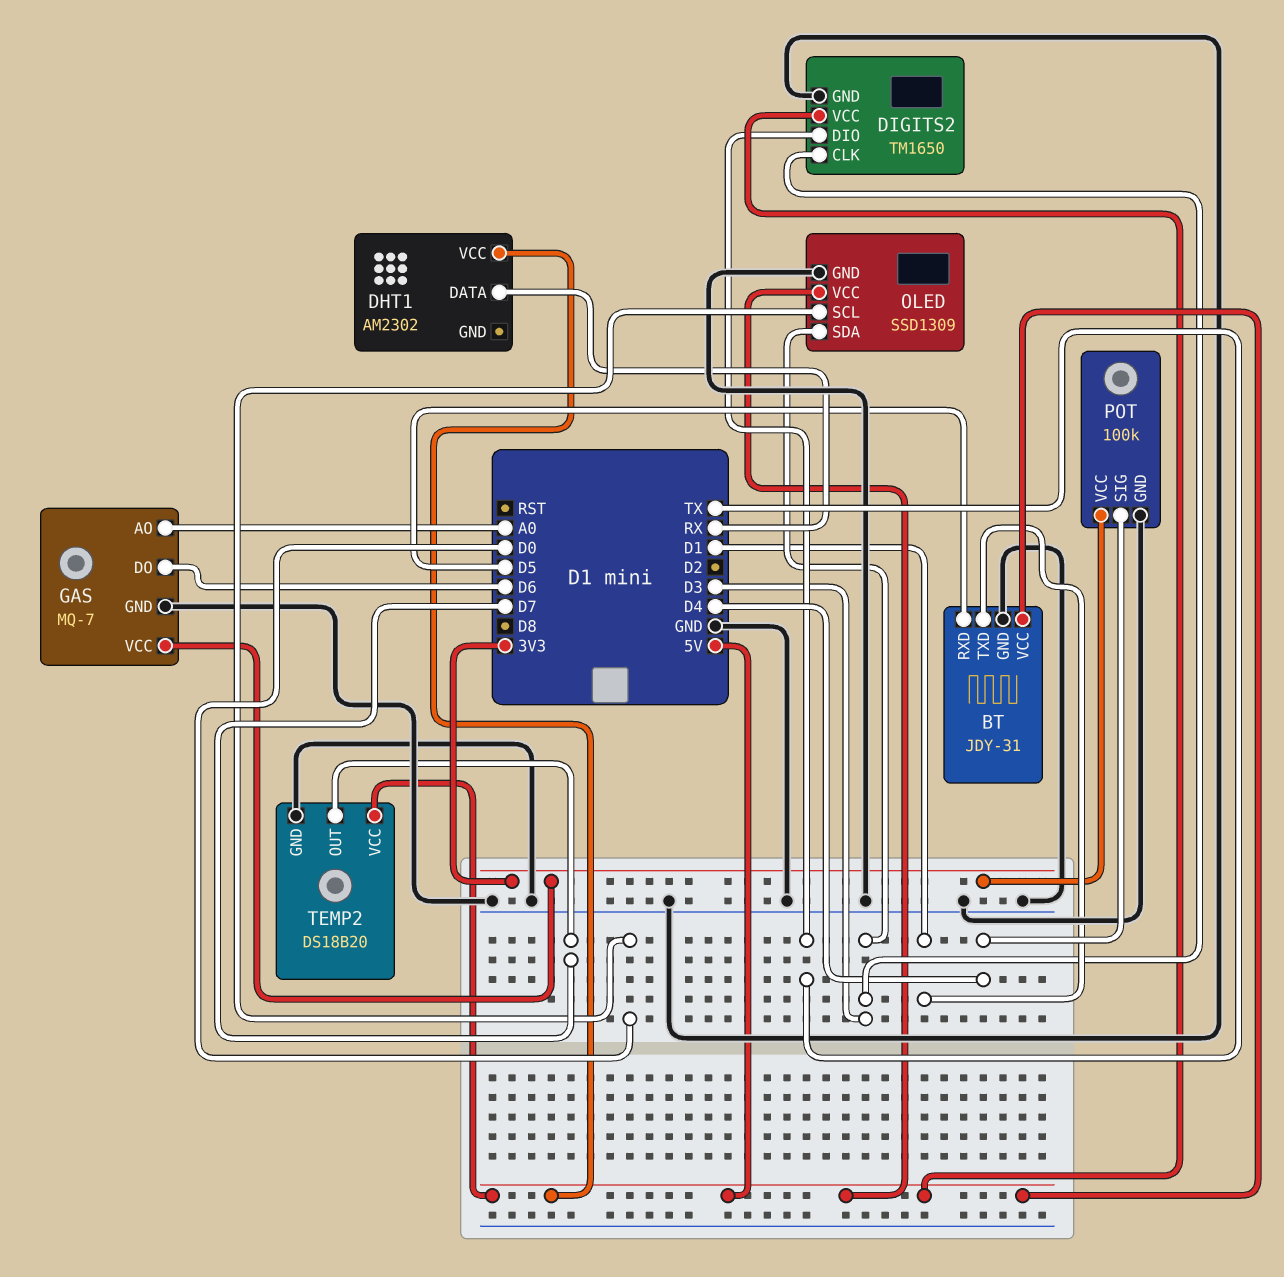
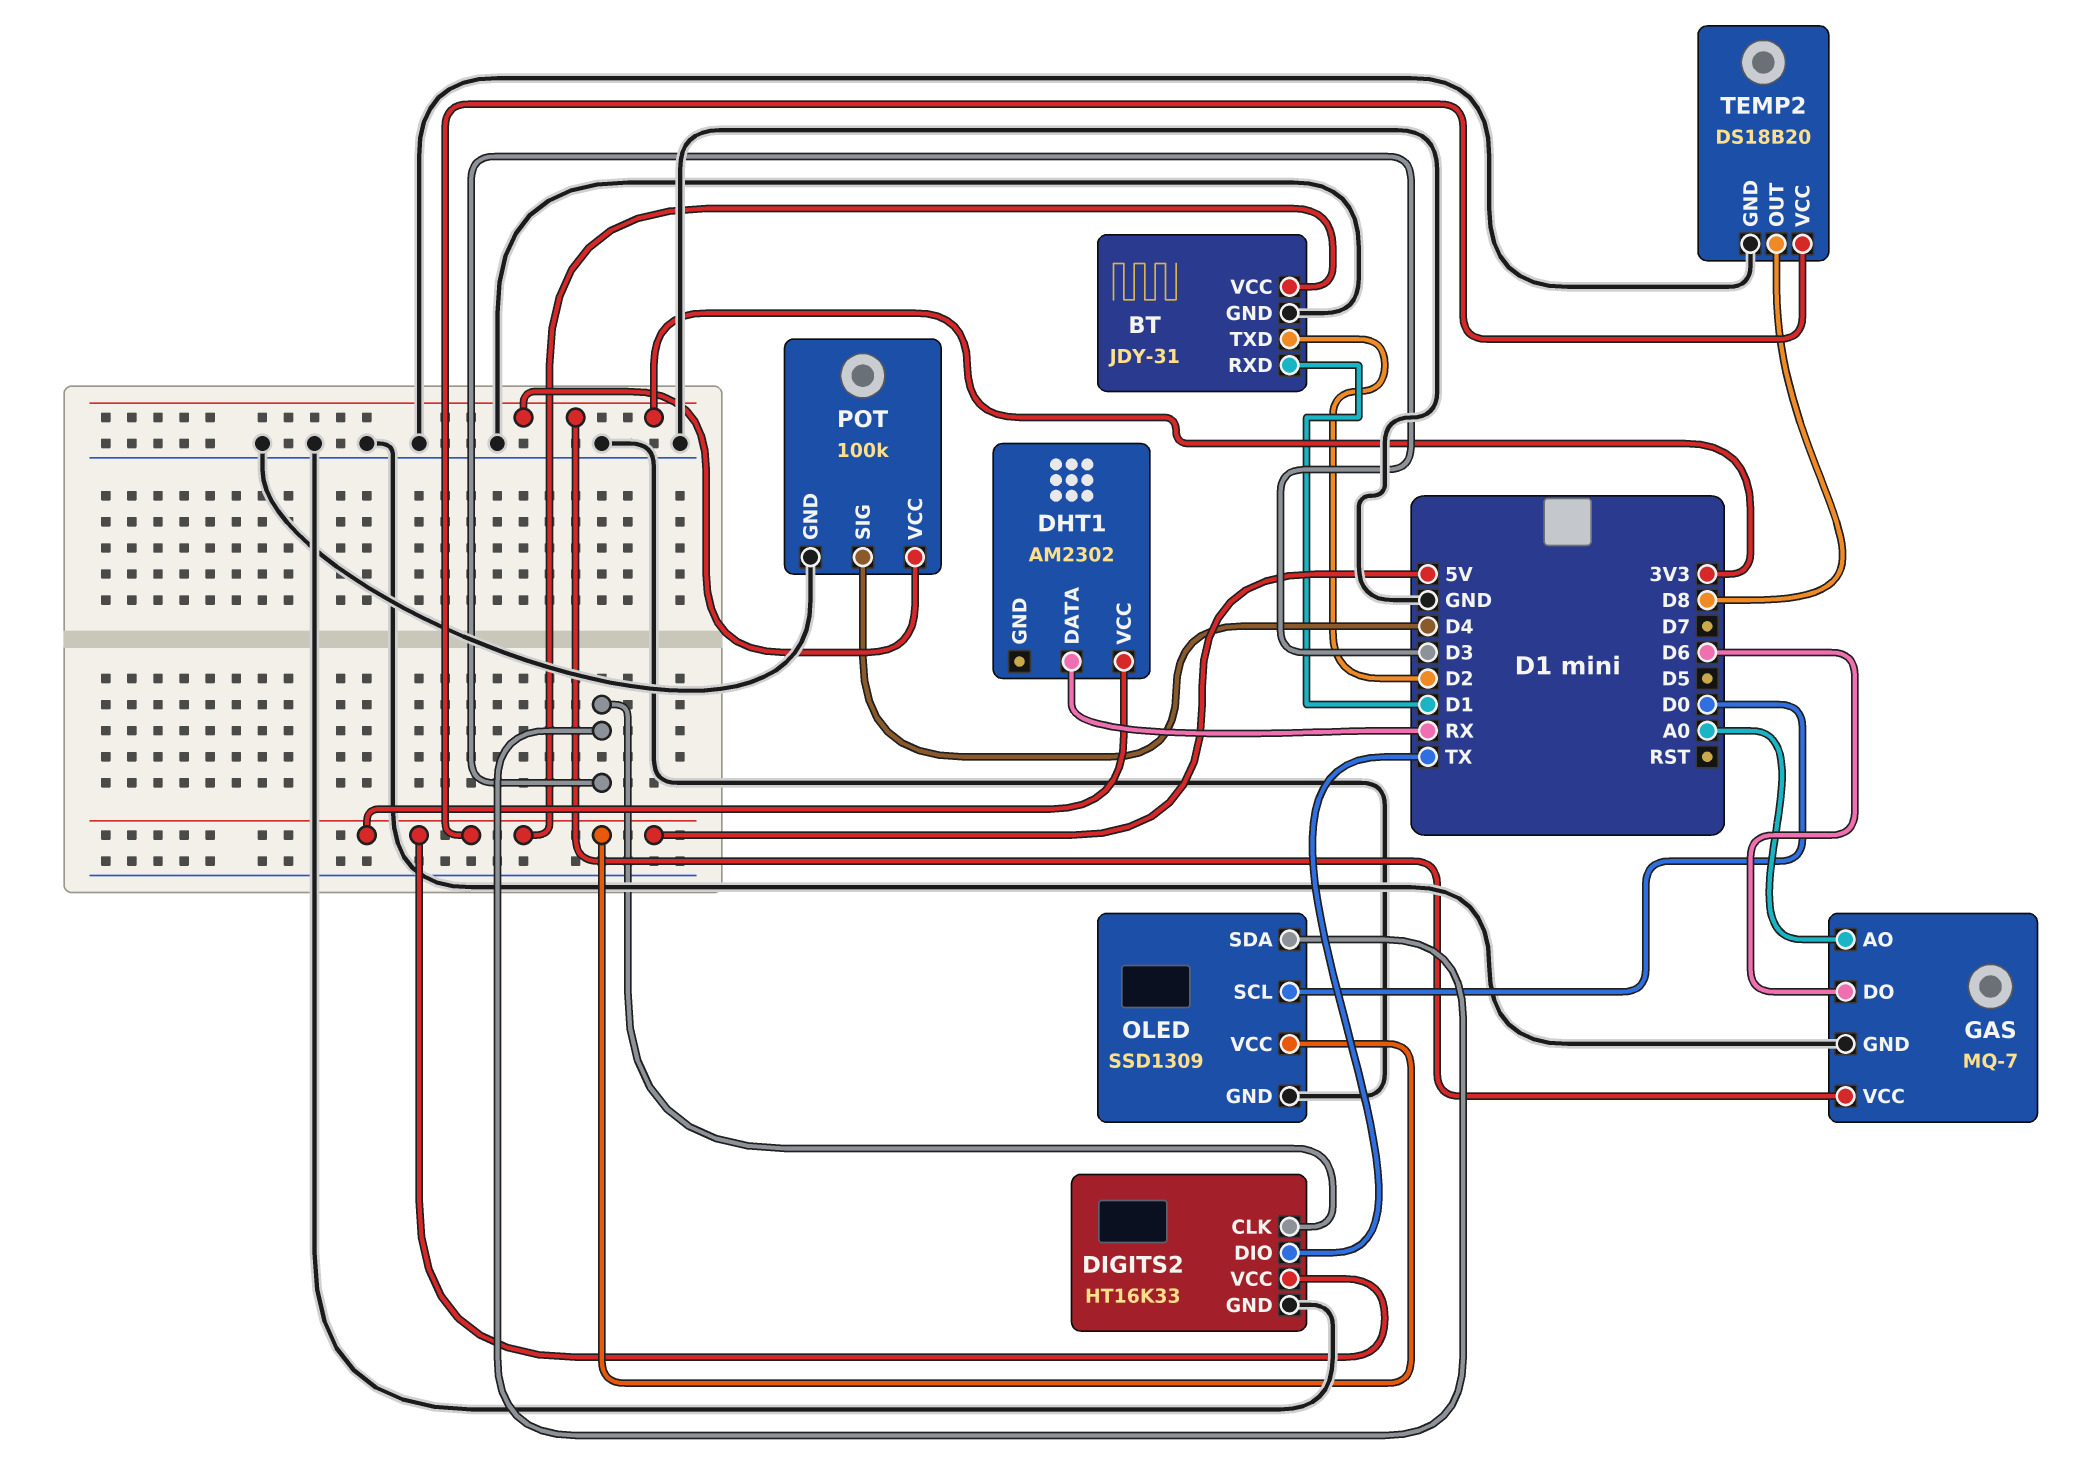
BT pin RXD: D5 -> D1
BT pin TXD: D1 -> D2
DIGITS2: TM1650 -> HT16K33
TEMP2 pin OUT: D7 -> D8

